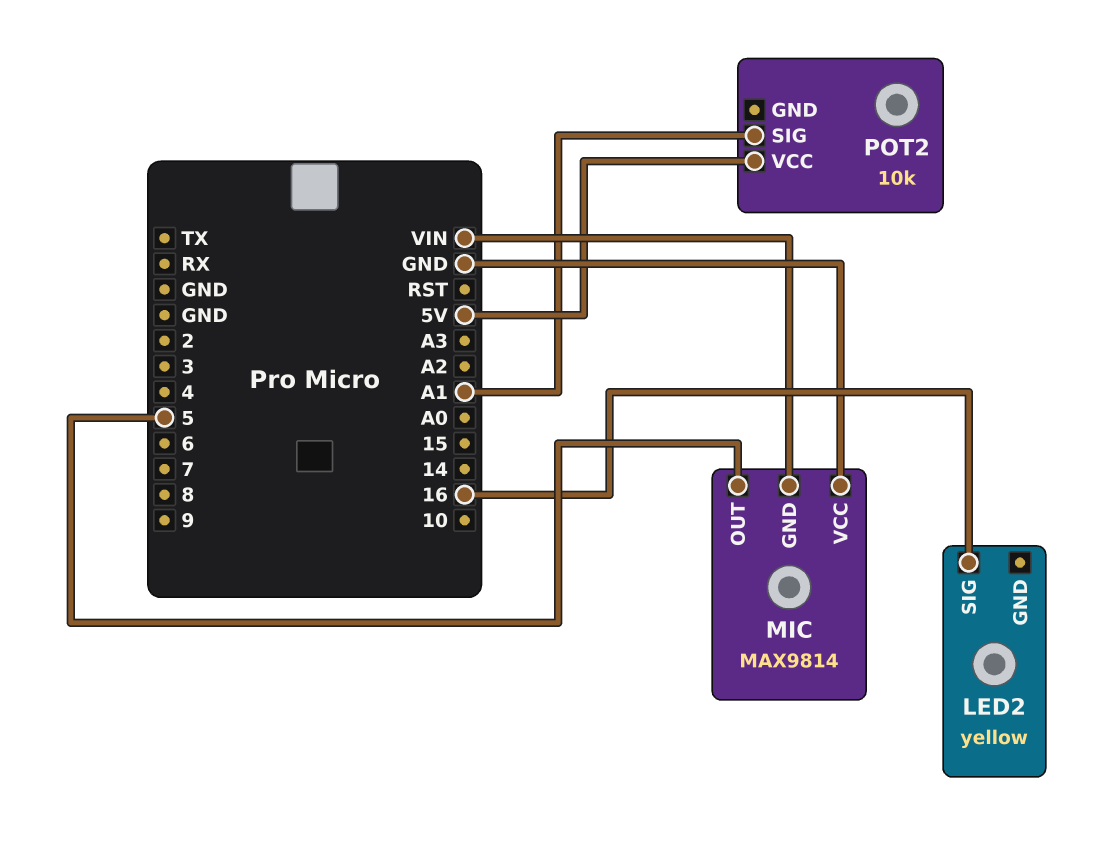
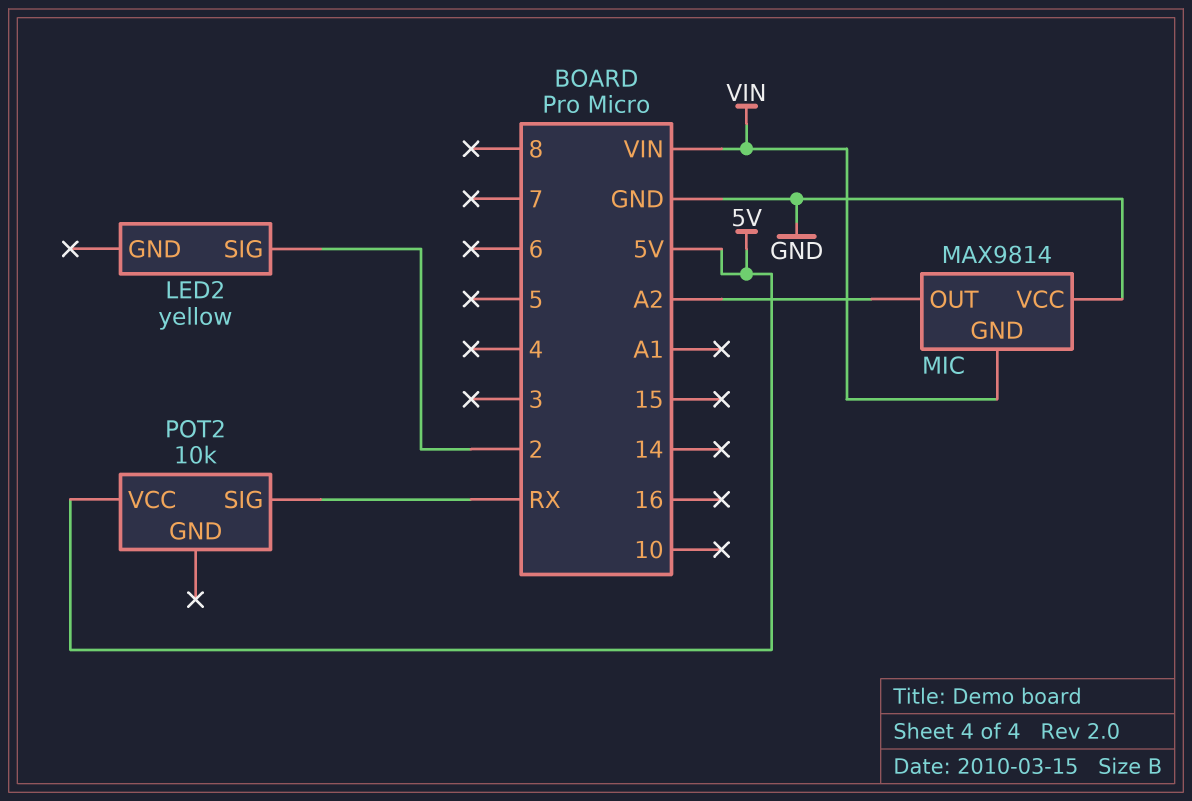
LED2 pin SIG: 16 -> 2
MIC pin OUT: 5 -> A2
POT2 pin SIG: A1 -> RX

